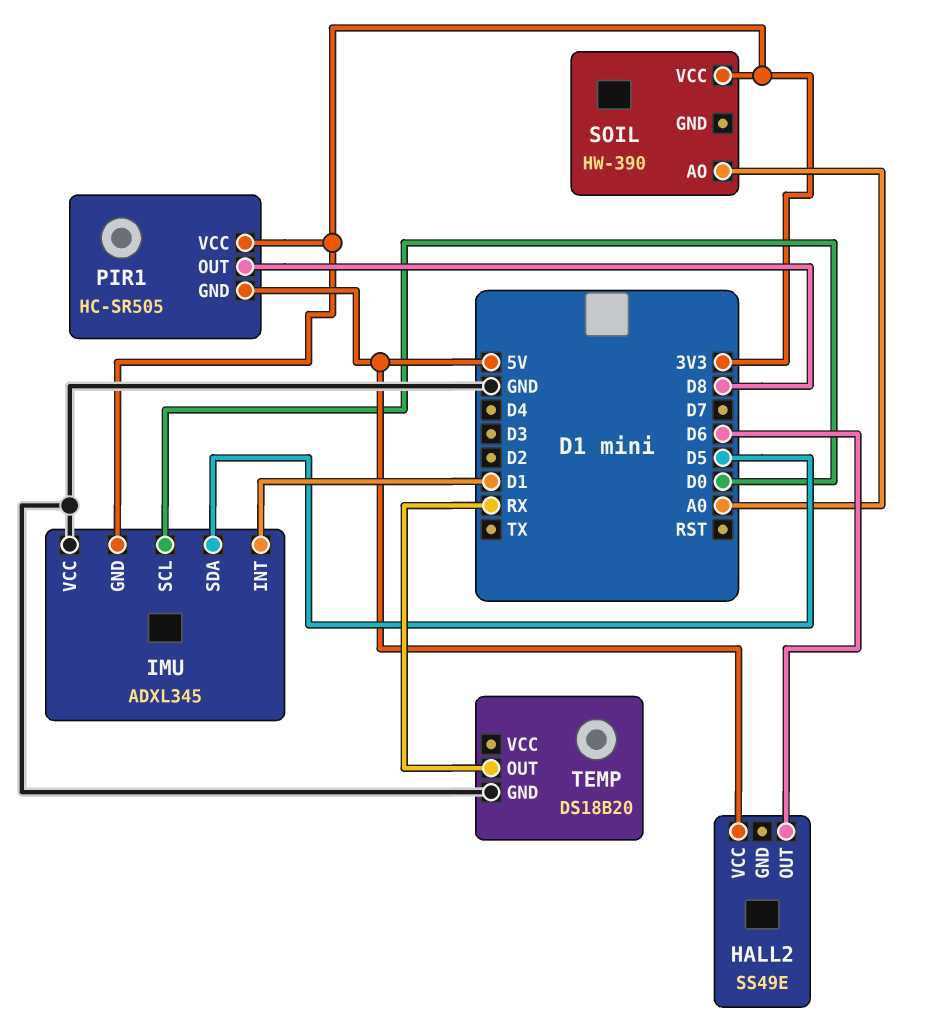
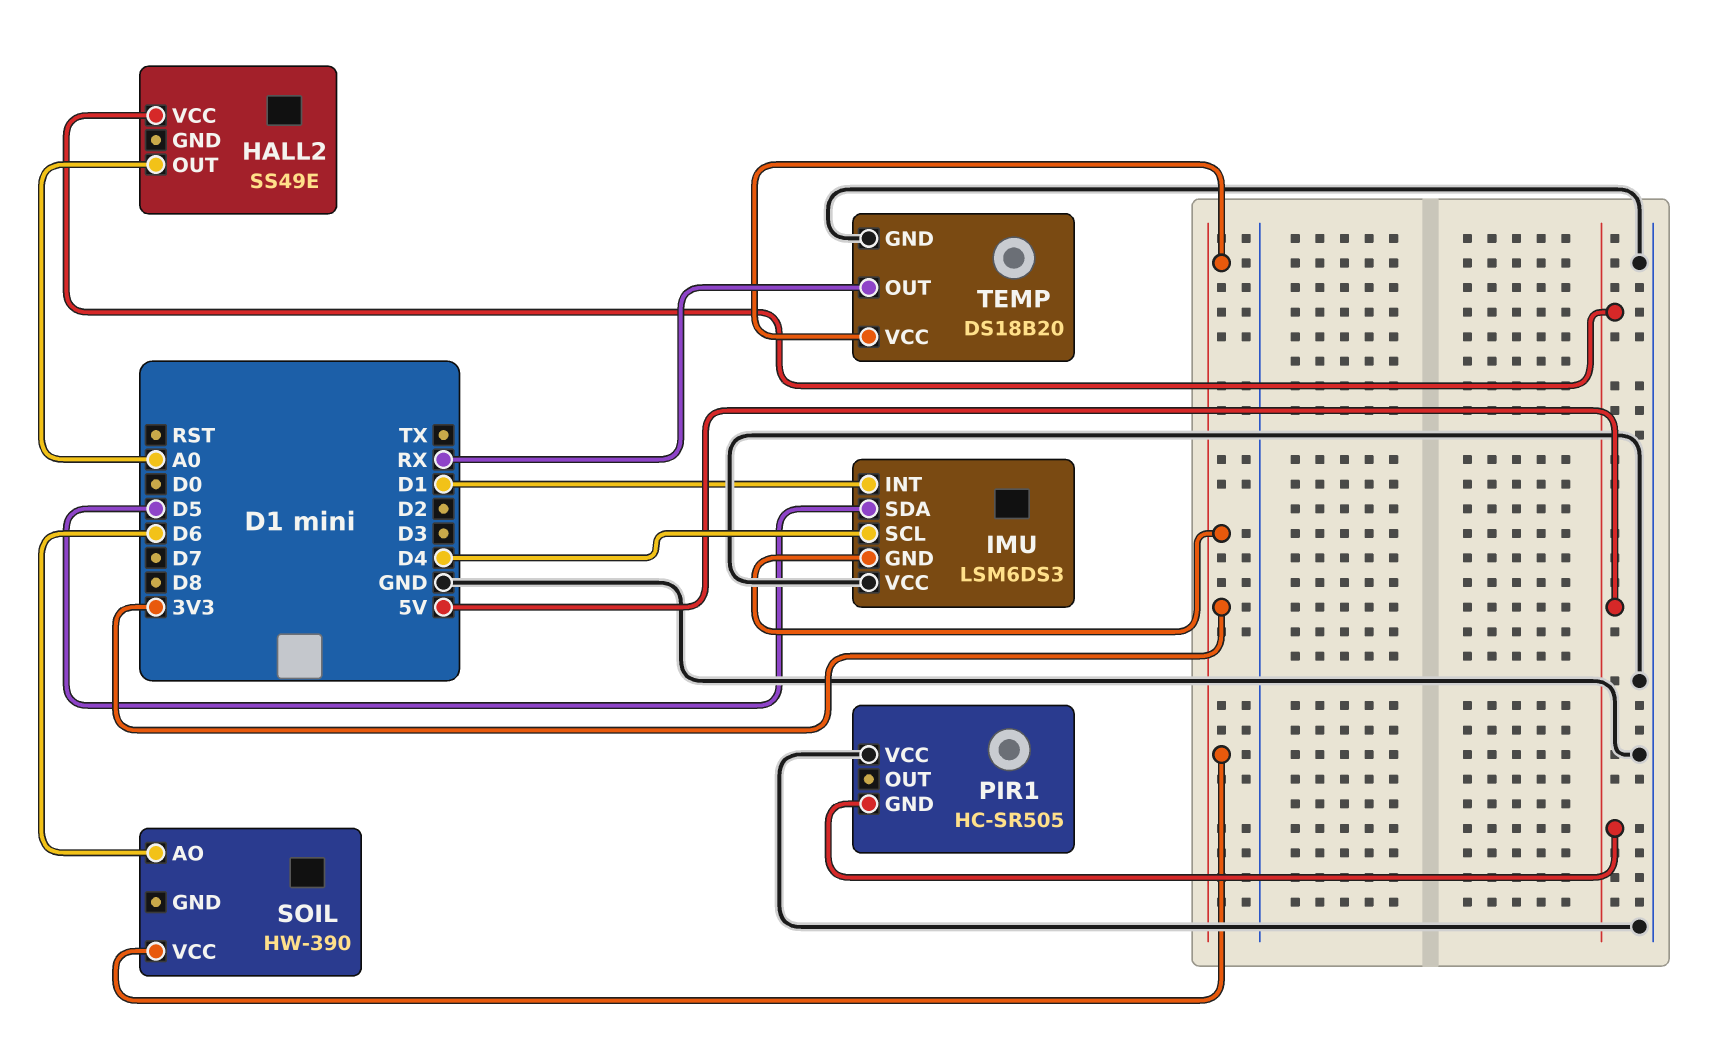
HALL2 pin OUT: D6 -> A0
IMU: ADXL345 -> LSM6DS3
IMU pin SCL: D0 -> D4
PIR1 pin OUT: D8 -> none
PIR1 pin VCC: 3V3 -> GND
SOIL pin AO: A0 -> D6
TEMP pin VCC: none -> 3V3

